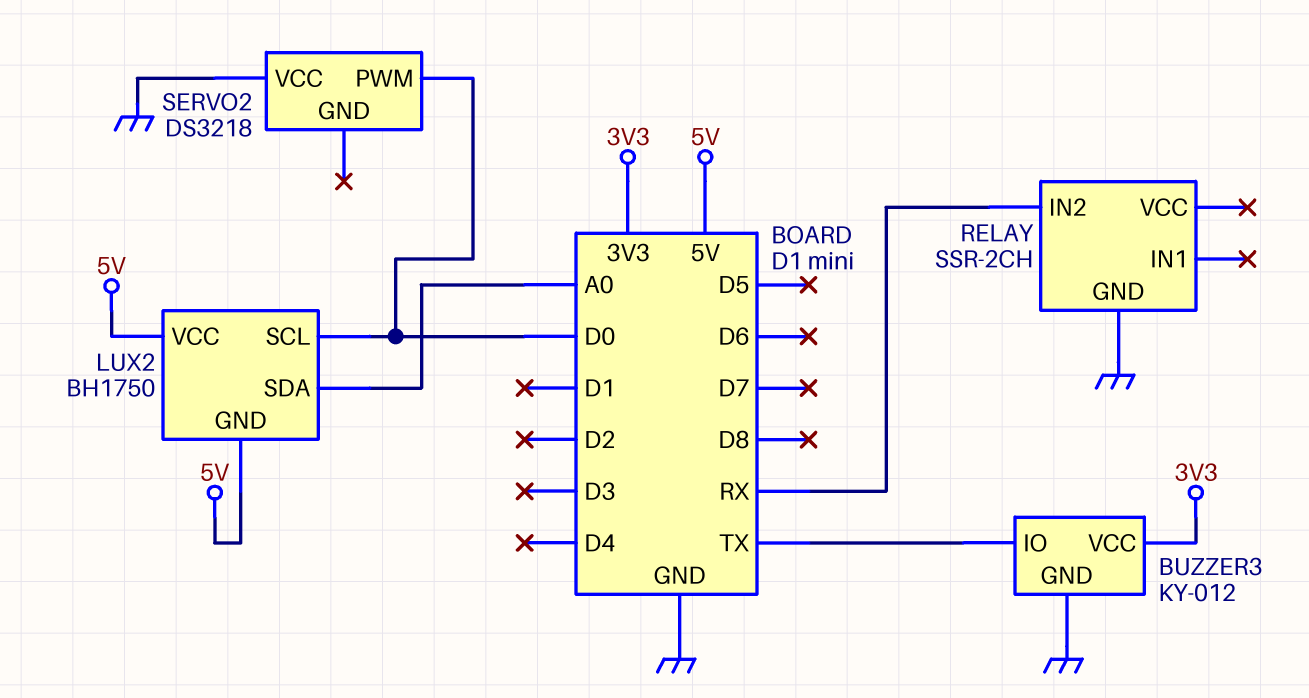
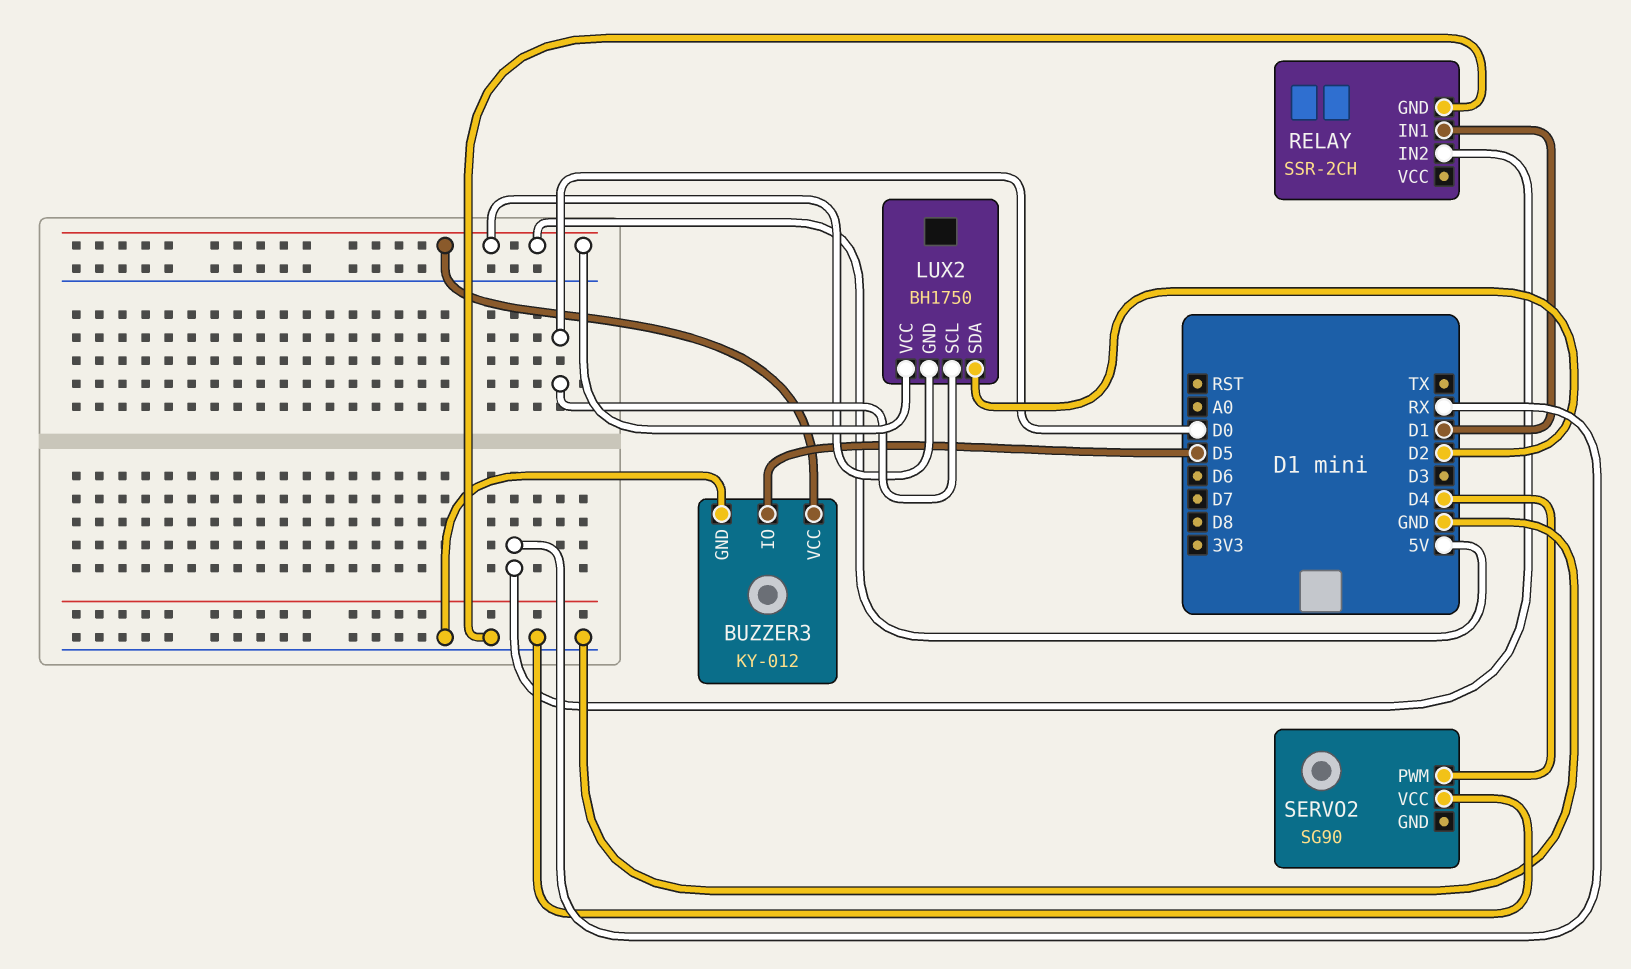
BUZZER3 pin IO: TX -> D5
BUZZER3 pin VCC: 3V3 -> 5V
LUX2 pin SDA: A0 -> D2
RELAY pin IN1: none -> D1
SERVO2: DS3218 -> SG90
SERVO2 pin PWM: D0 -> D4

